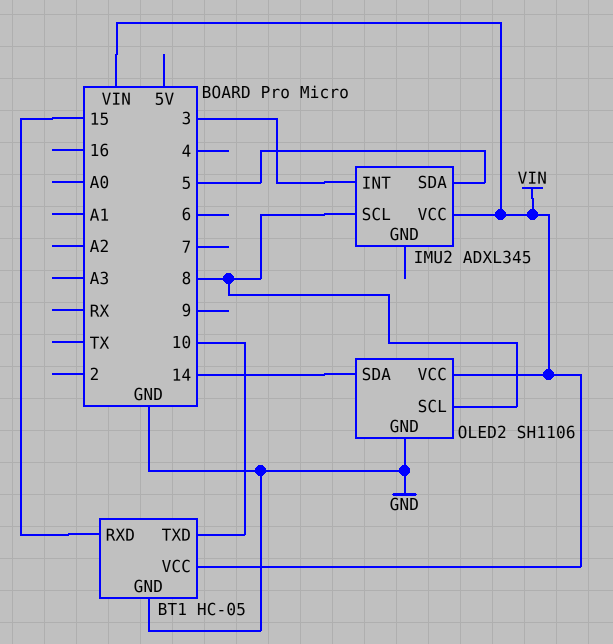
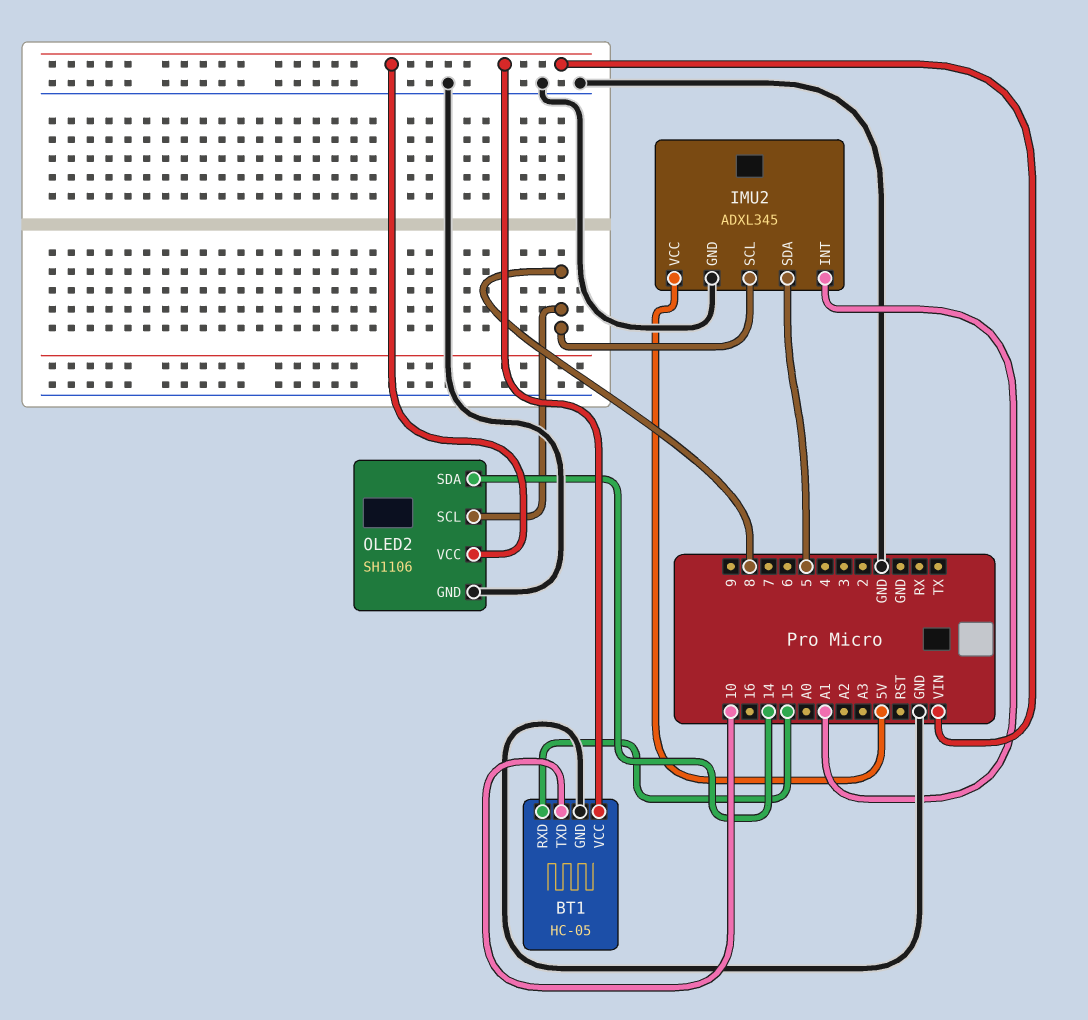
IMU2 pin GND: none -> GND
IMU2 pin INT: 3 -> A1
IMU2 pin VCC: VIN -> 5V

